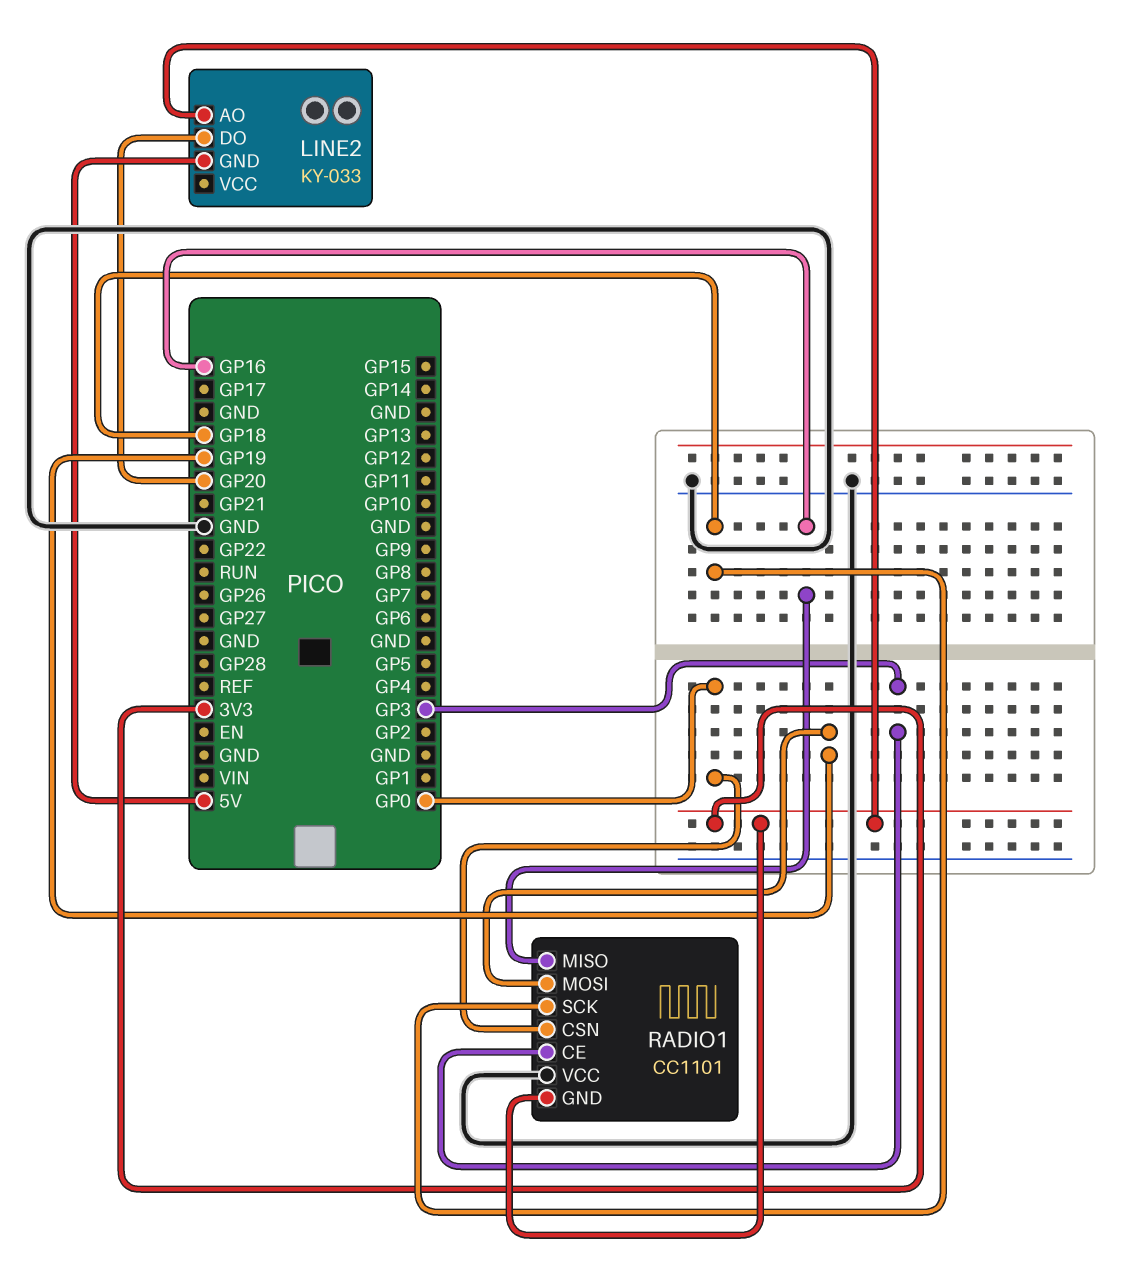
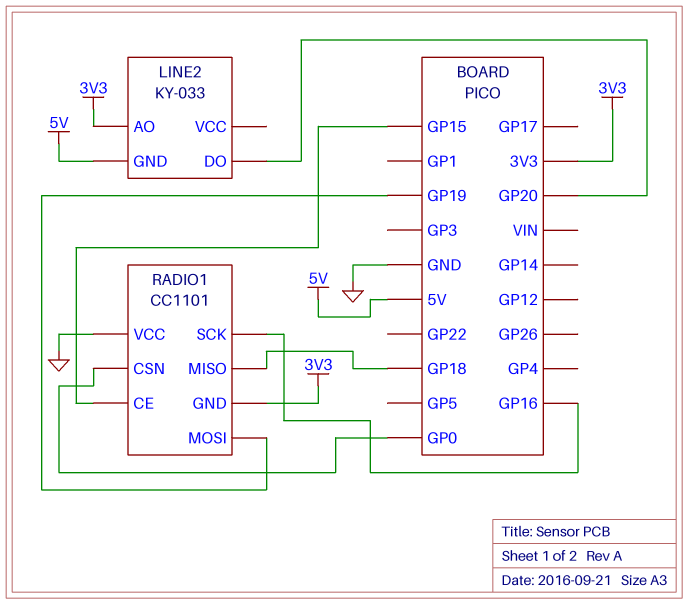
RADIO1 pin CE: GP3 -> GP15
RADIO1 pin MISO: GP16 -> GP18
RADIO1 pin SCK: GP18 -> GP16

